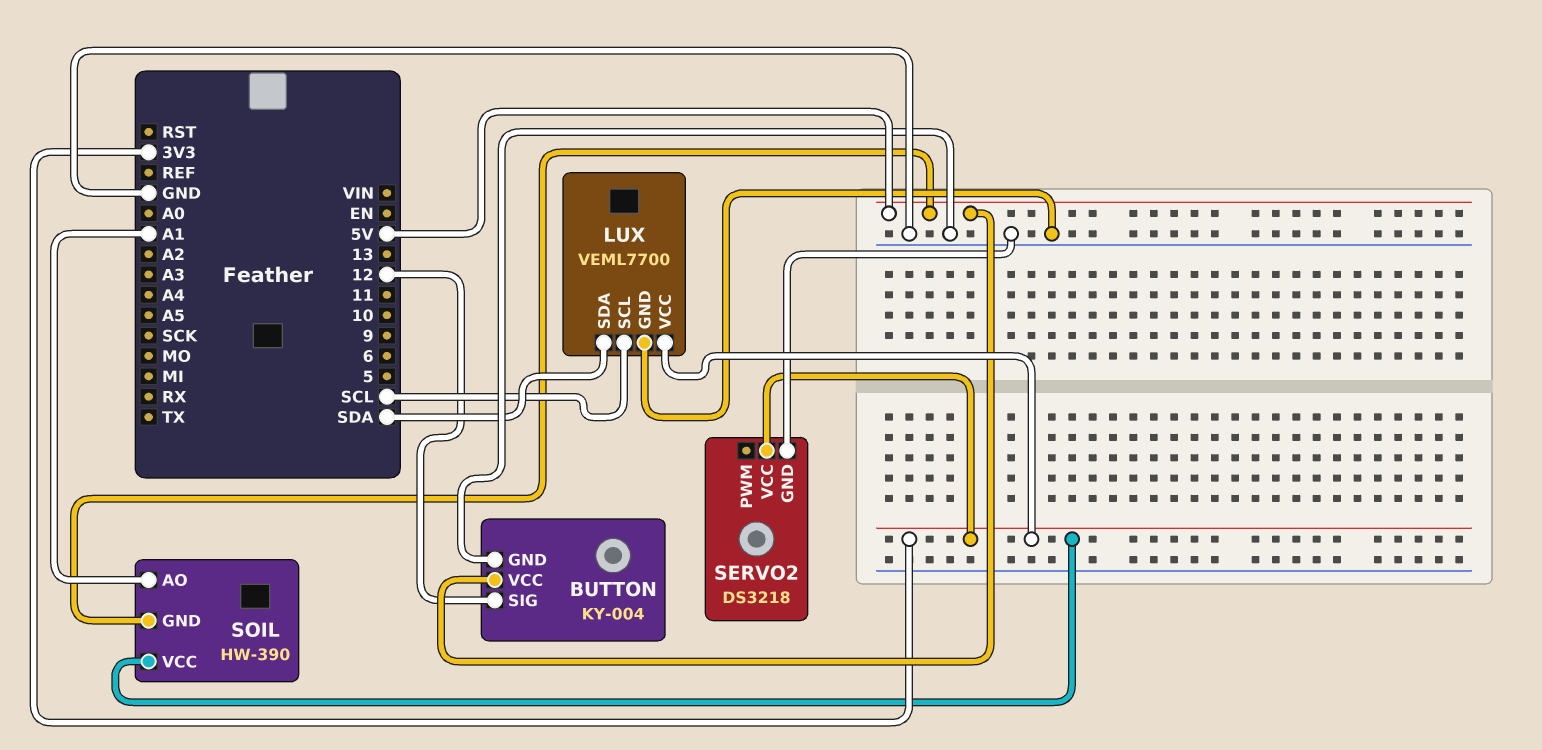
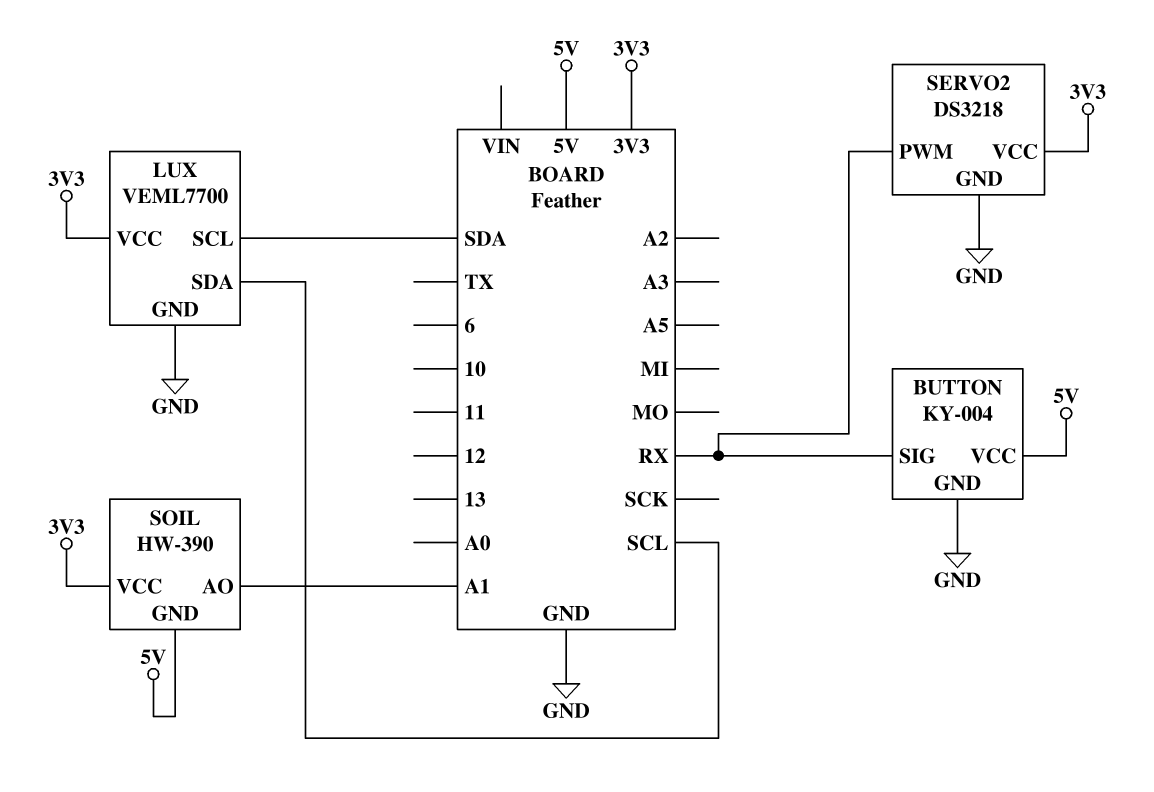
BUTTON pin SIG: 12 -> RX
LUX pin SCL: SCL -> SDA
LUX pin SDA: SDA -> SCL
SERVO2 pin PWM: none -> RX

